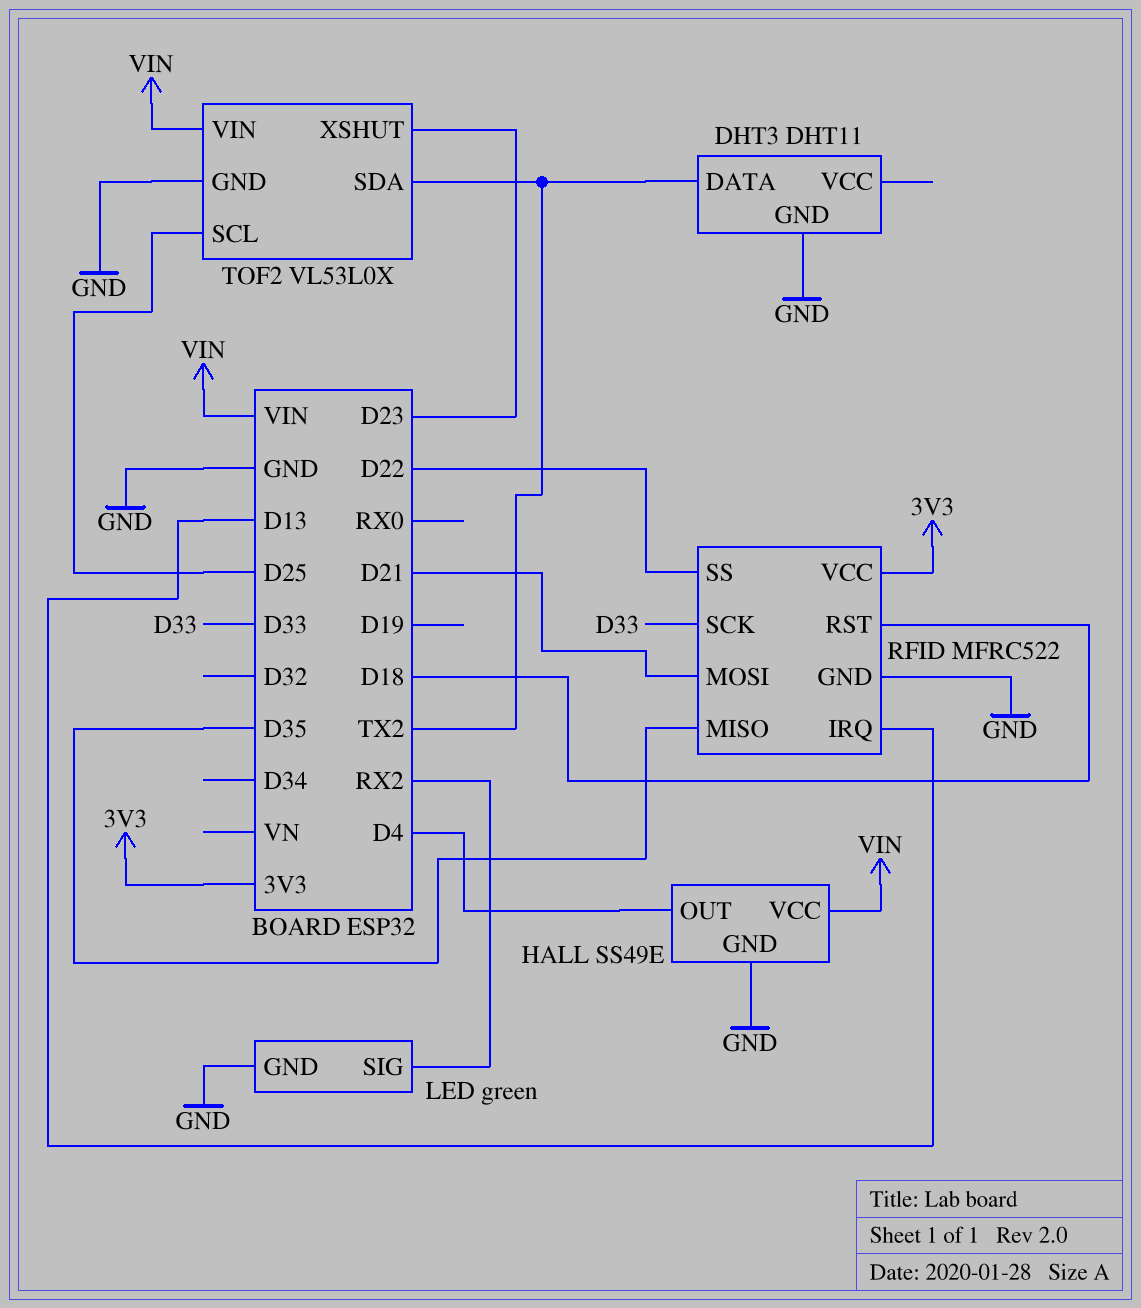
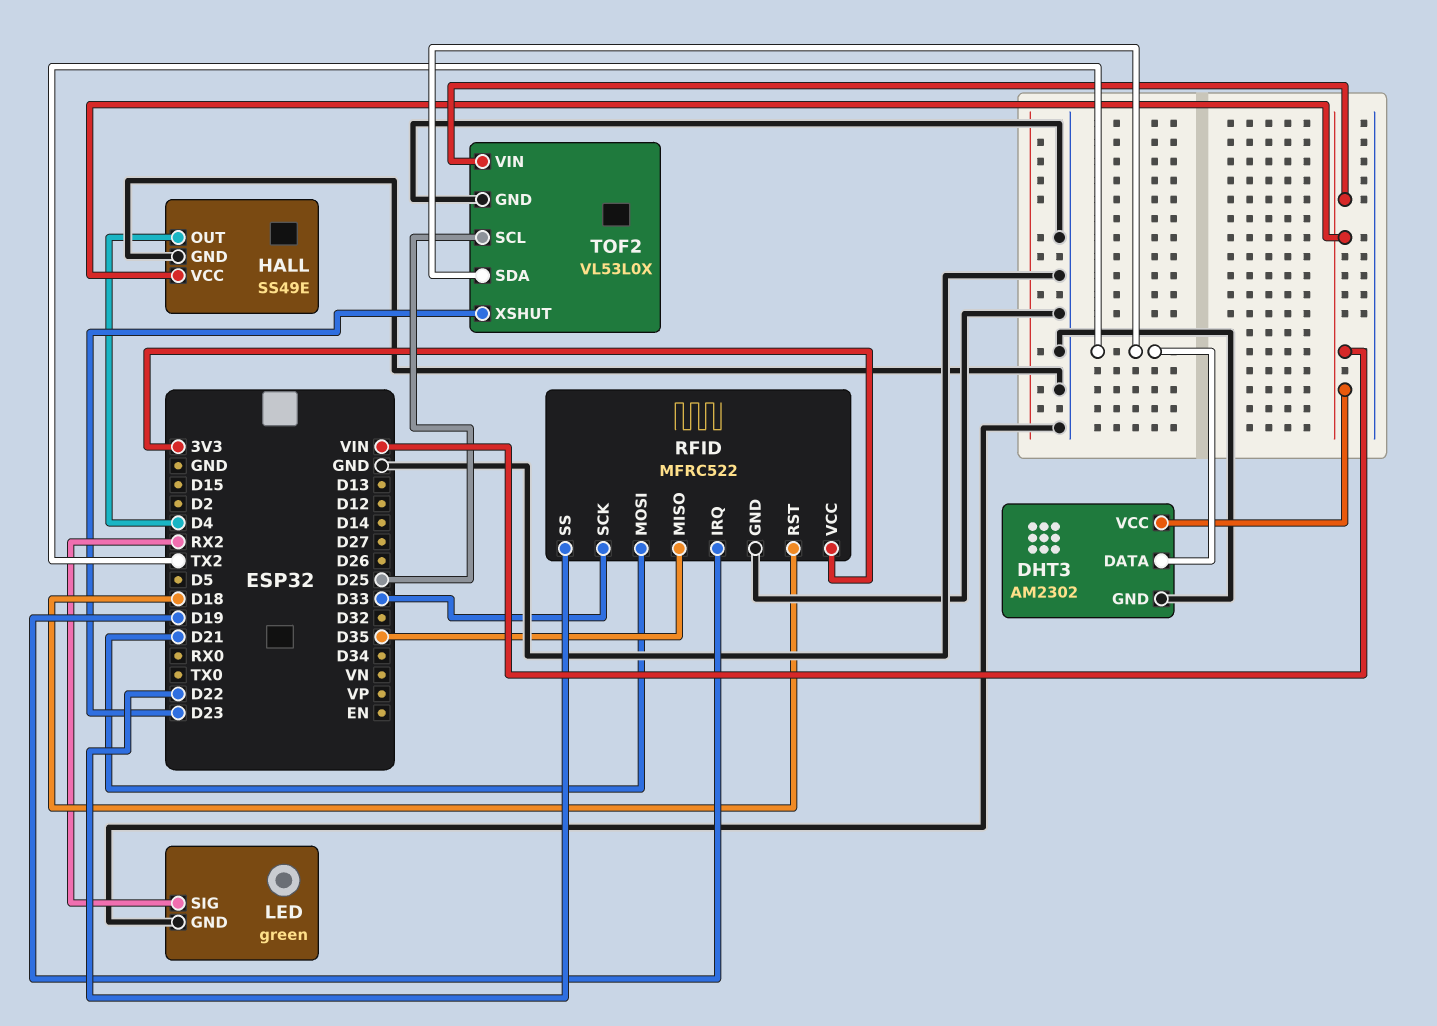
DHT3: DHT11 -> AM2302
DHT3 pin VCC: none -> VIN
RFID pin IRQ: D13 -> D19

